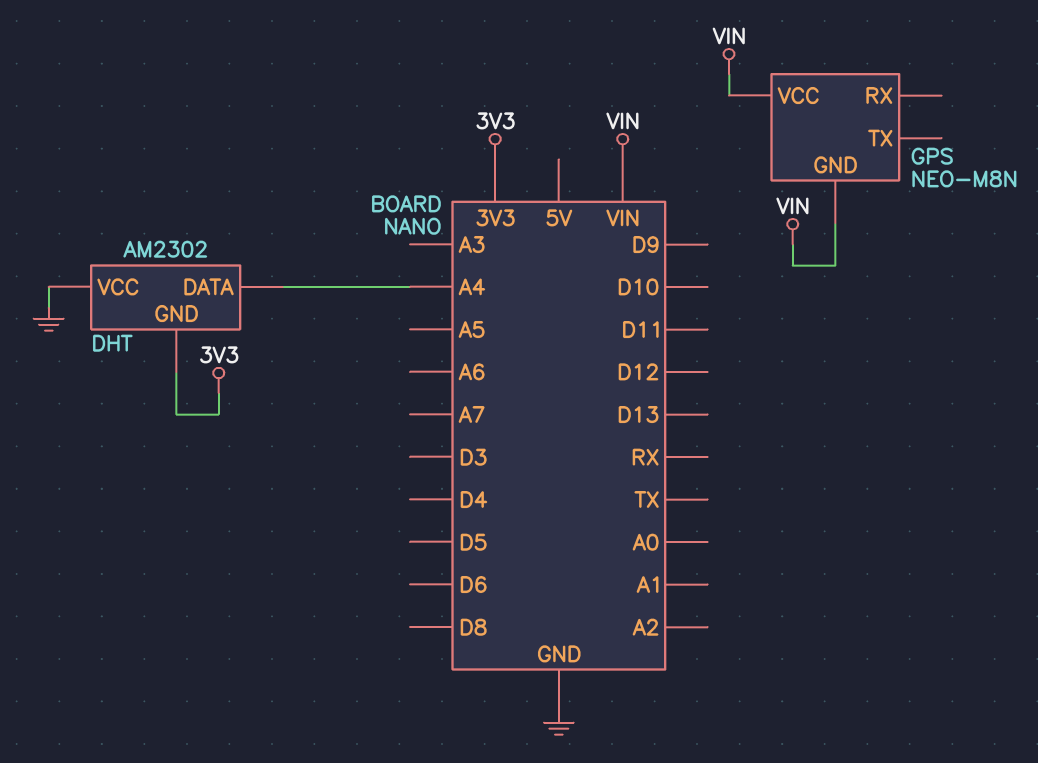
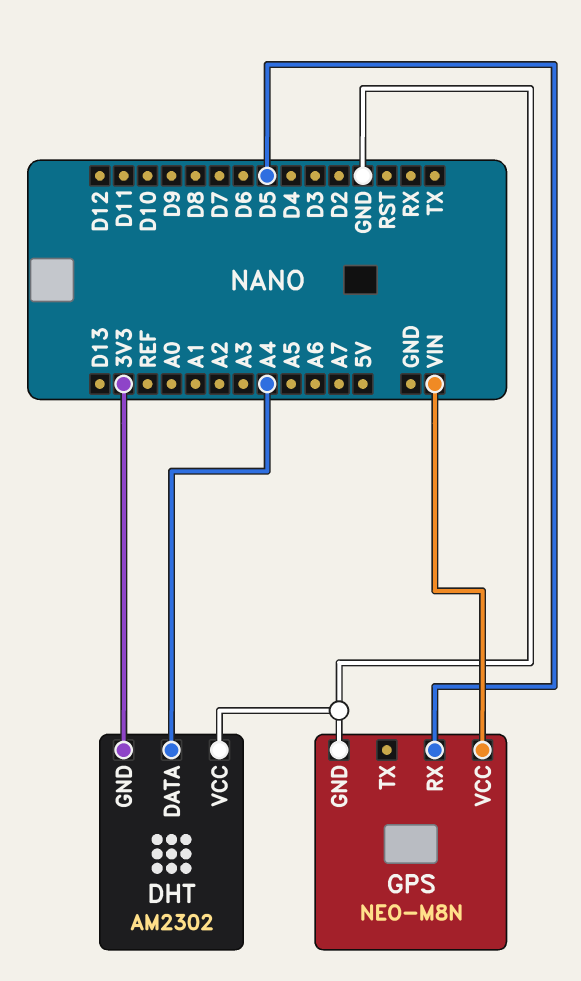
GPS pin GND: VIN -> GND
GPS pin RX: none -> D5

